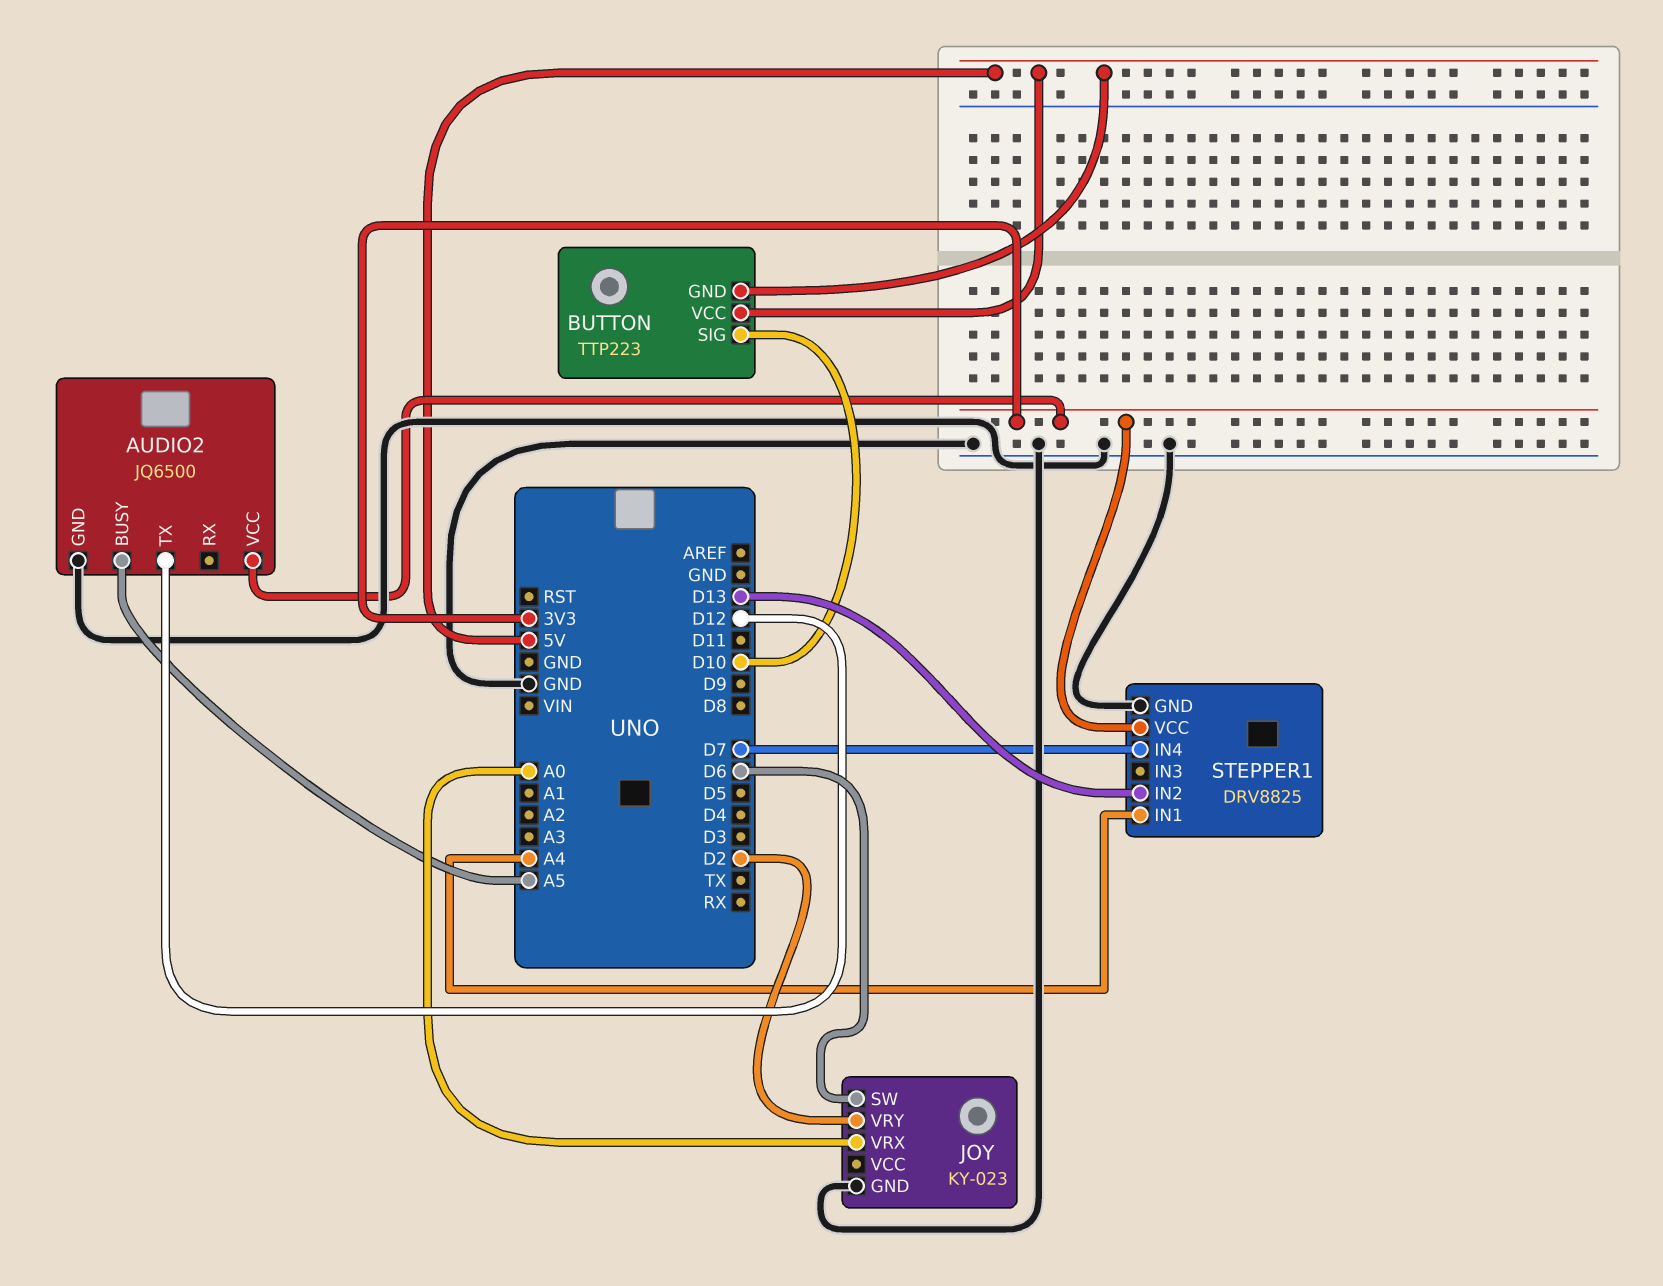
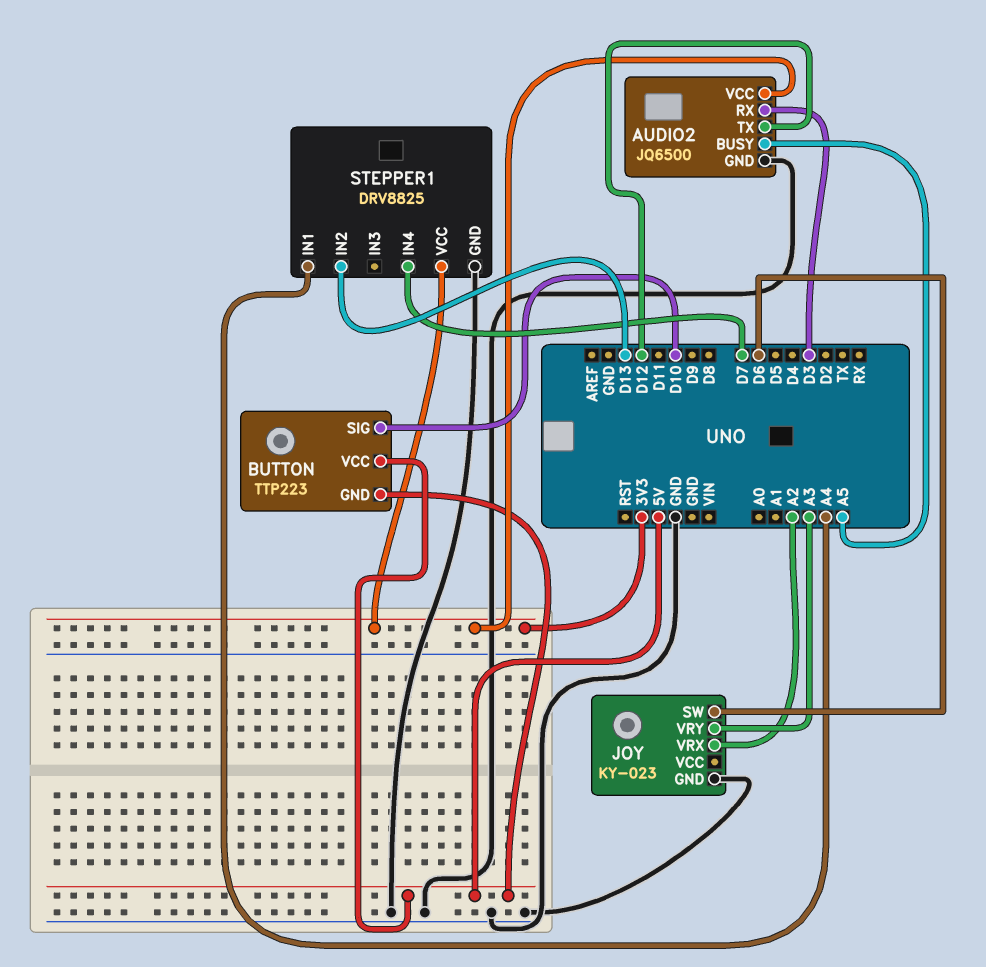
AUDIO2 pin RX: none -> D3
JOY pin VRX: A0 -> A2
JOY pin VRY: D2 -> A3

